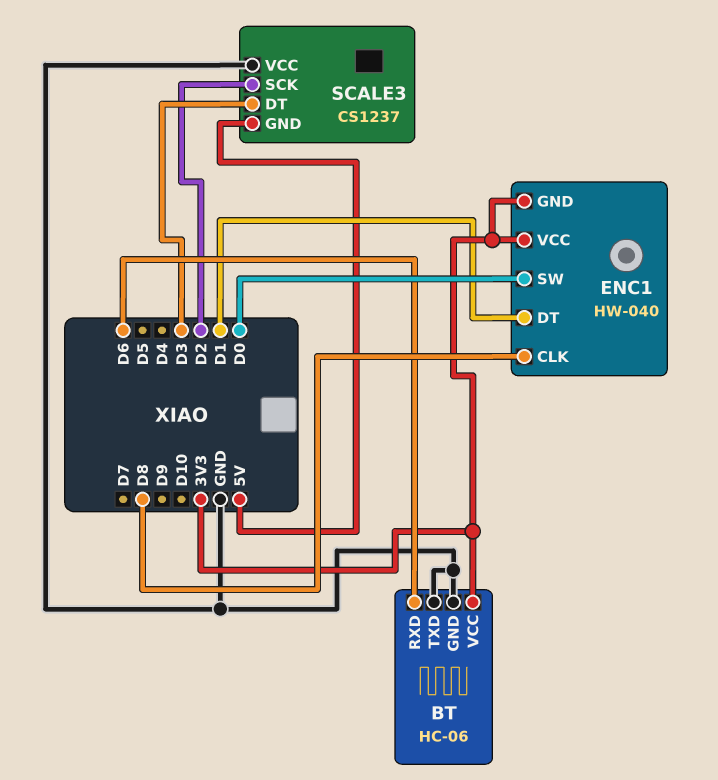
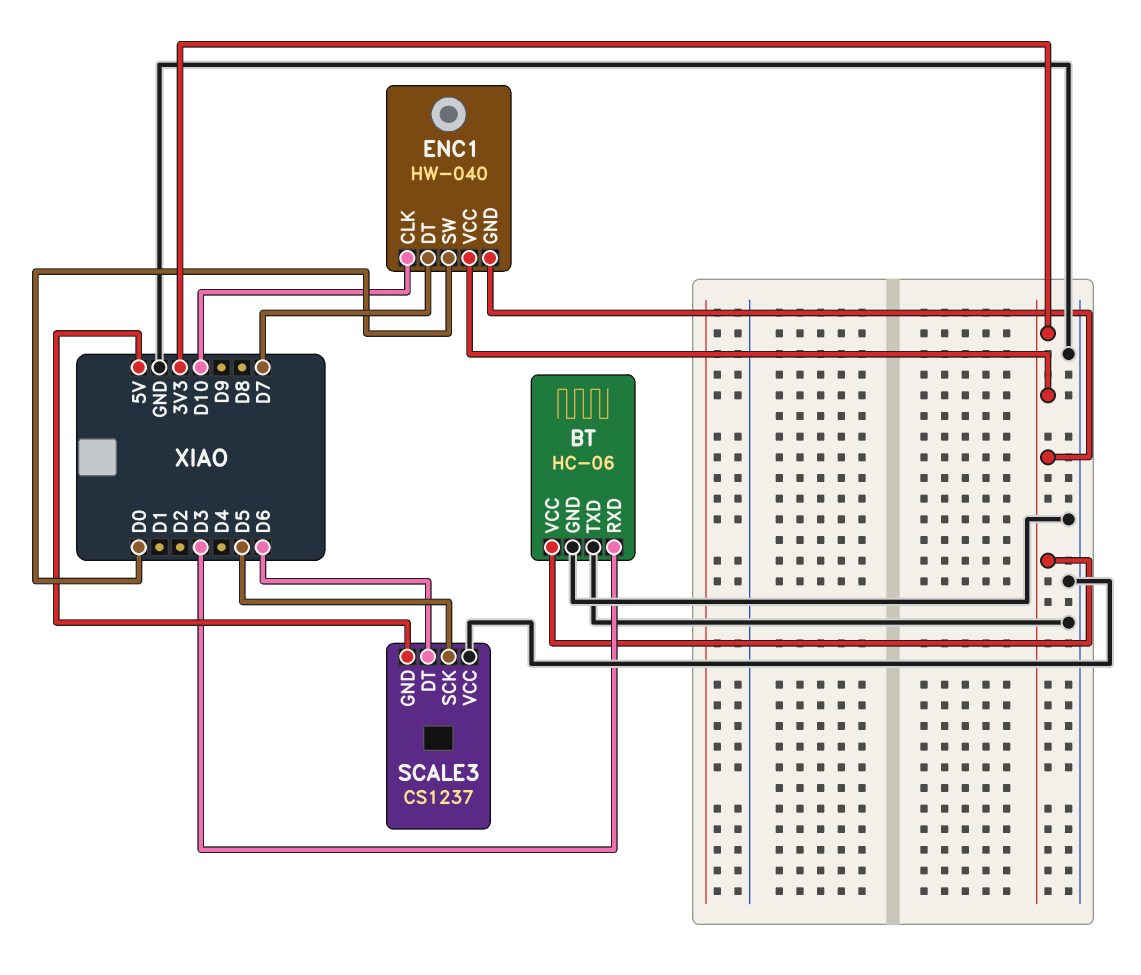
BT pin RXD: D6 -> D3
ENC1 pin CLK: D8 -> D10
ENC1 pin DT: D1 -> D7
SCALE3 pin DT: D3 -> D6
SCALE3 pin SCK: D2 -> D5

